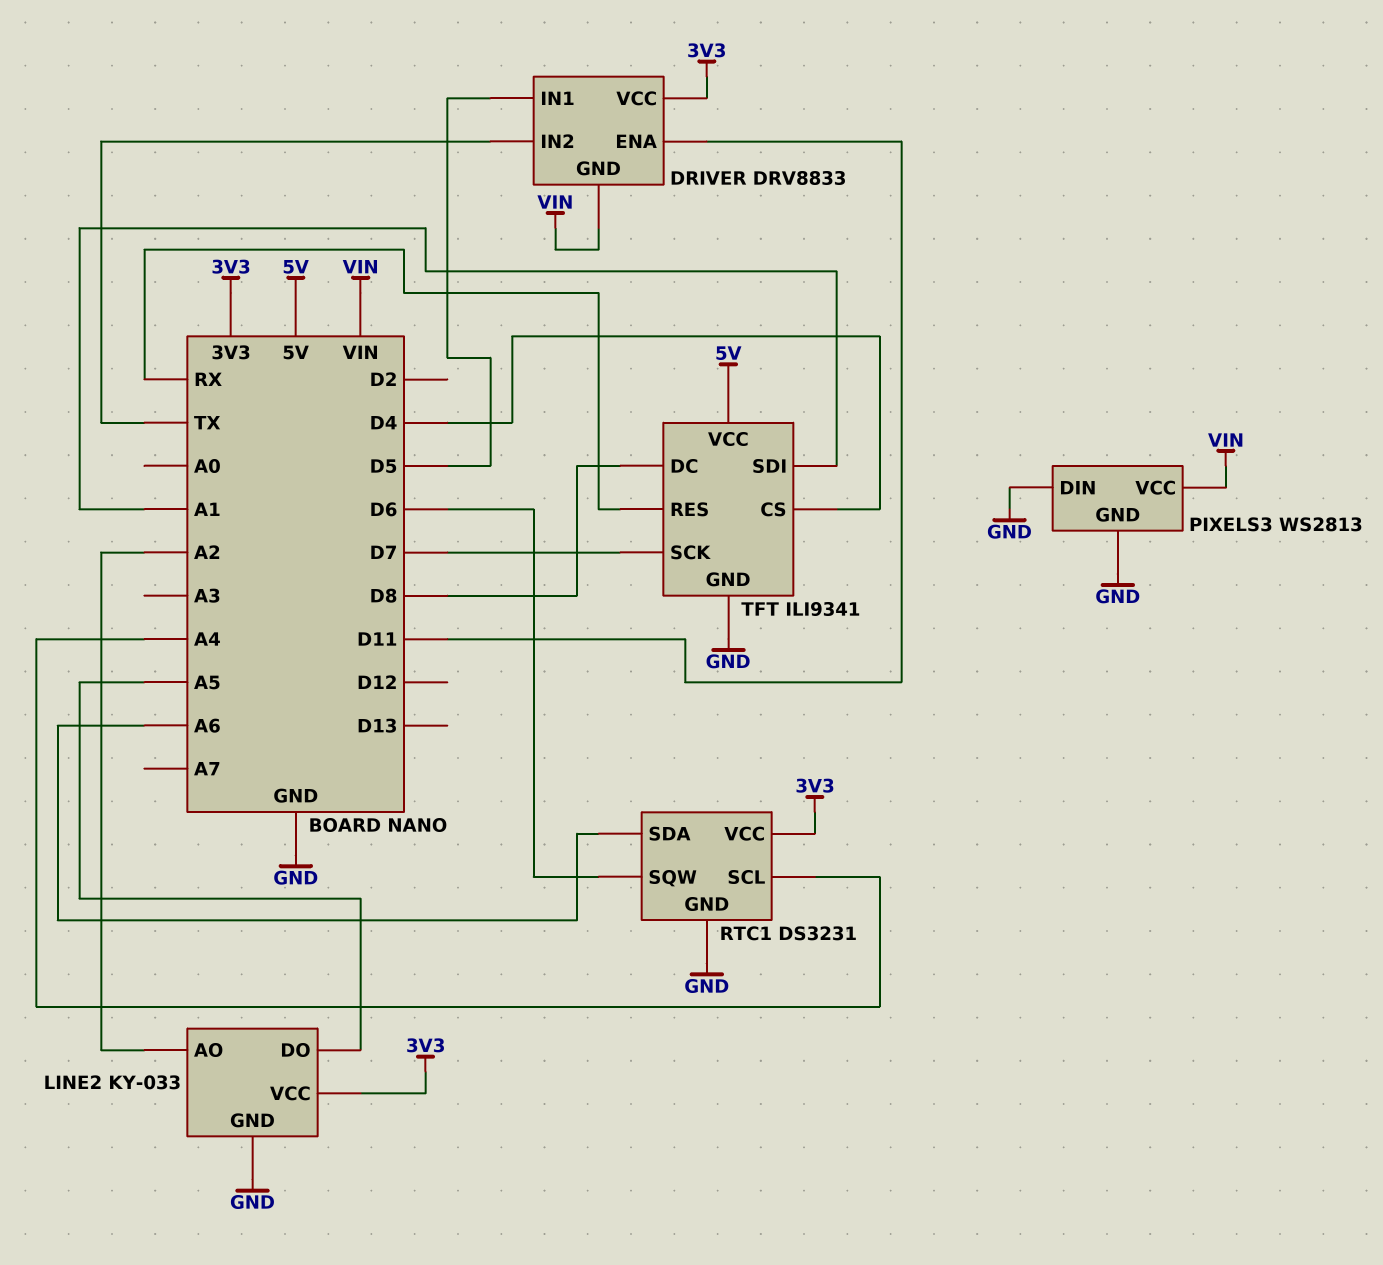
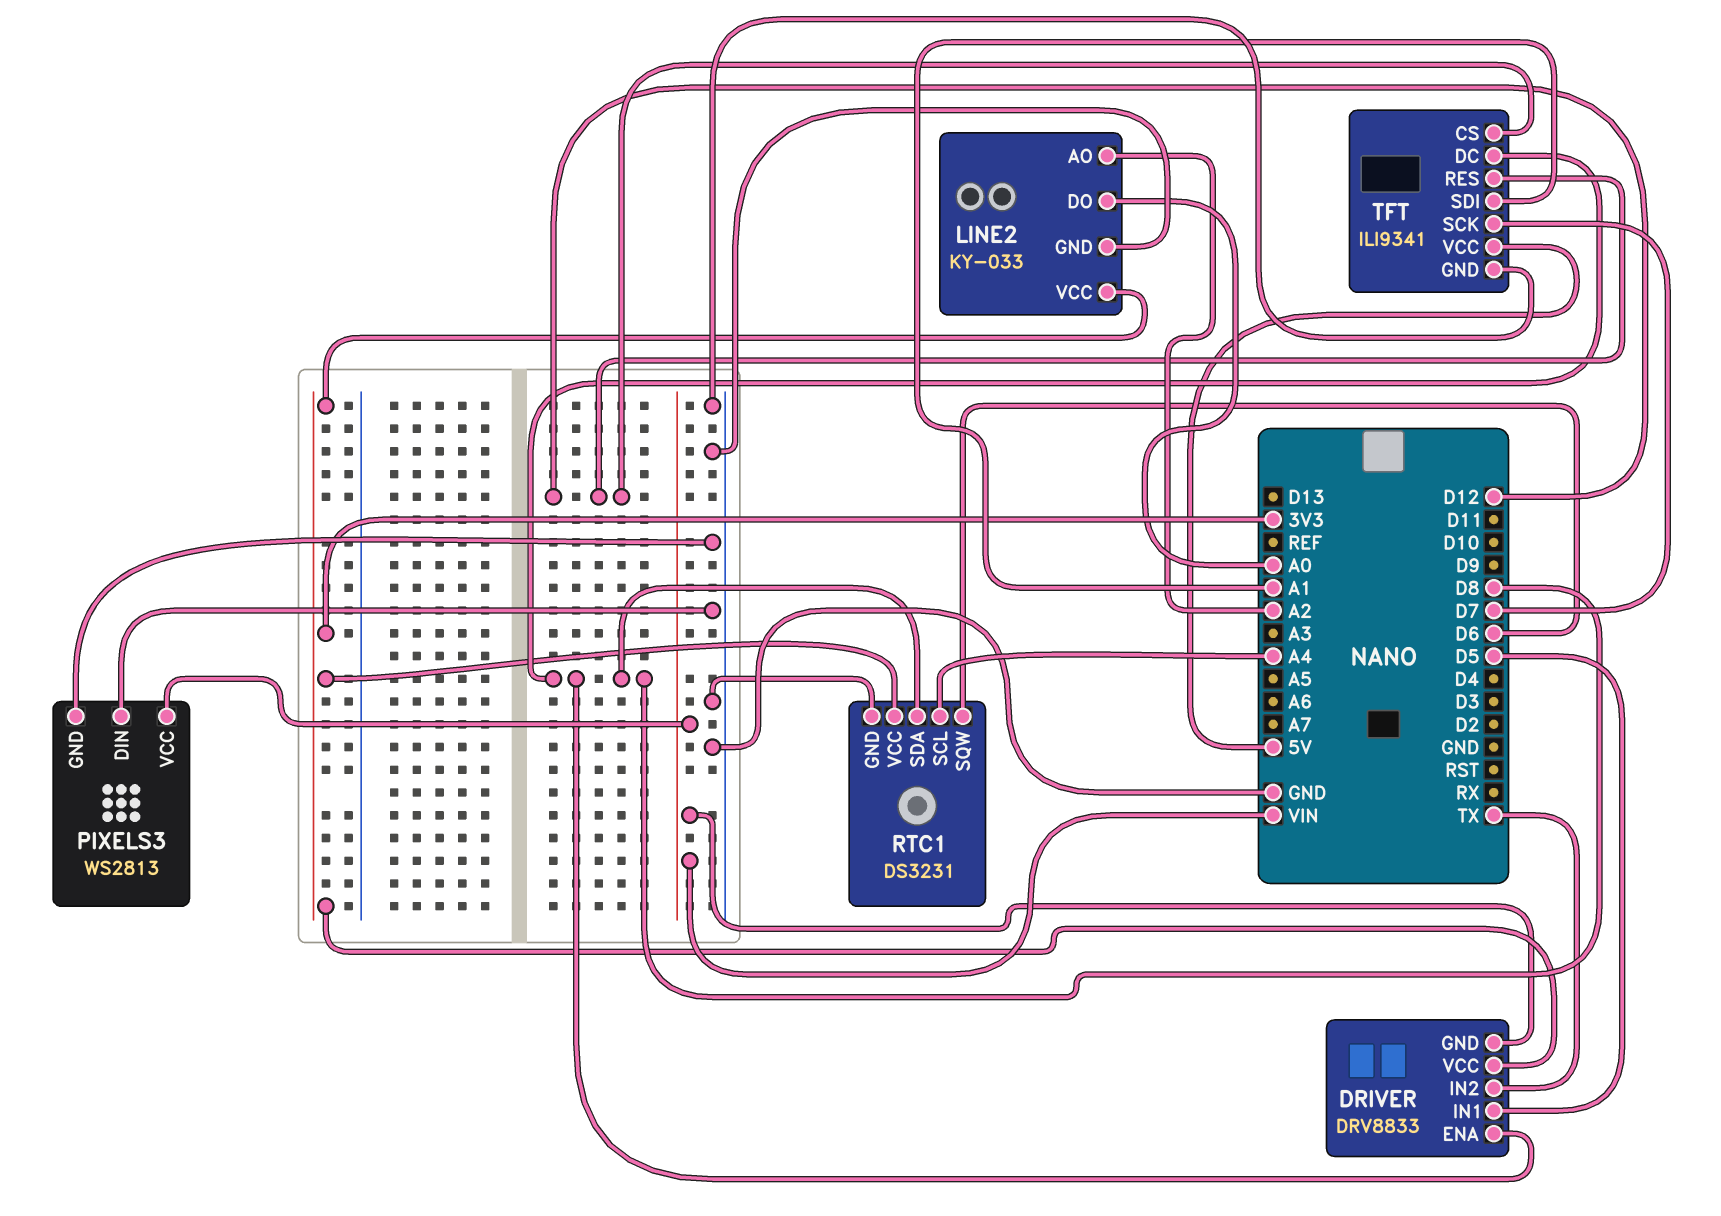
DRIVER pin ENA: D11 -> D8
LINE2 pin DO: A5 -> A0
RTC1 pin SDA: A6 -> D8
TFT pin CS: D4 -> D12
TFT pin RES: RX -> D12

